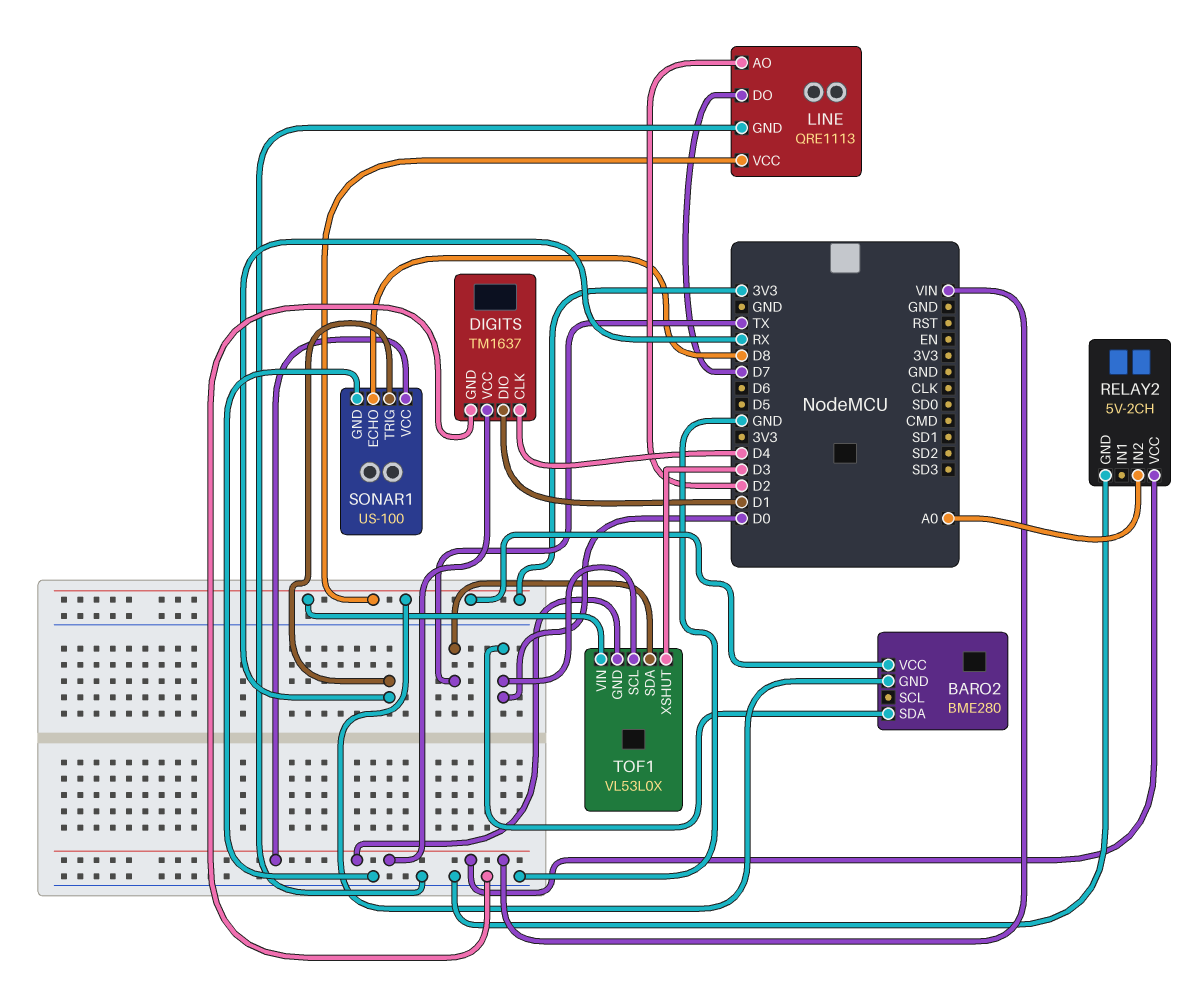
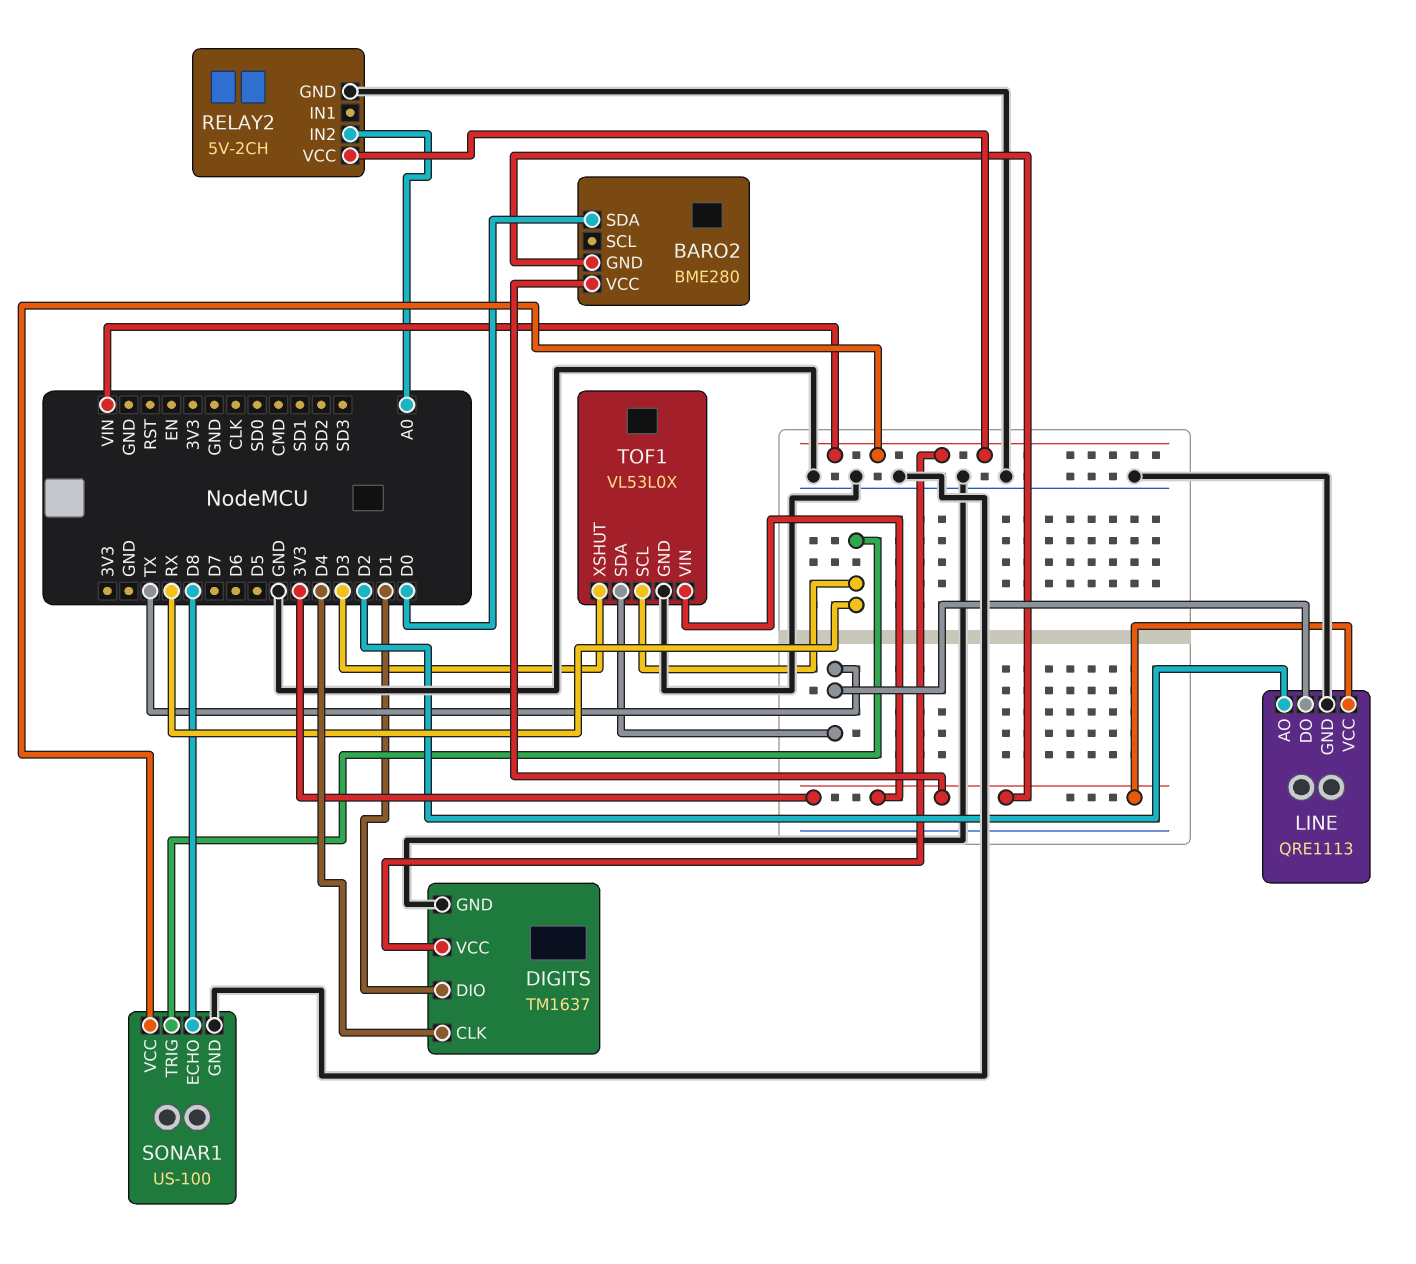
LINE pin DO: D7 -> TX
TOF1 pin GND: VIN -> GND
TOF1 pin SCL: D0 -> RX

